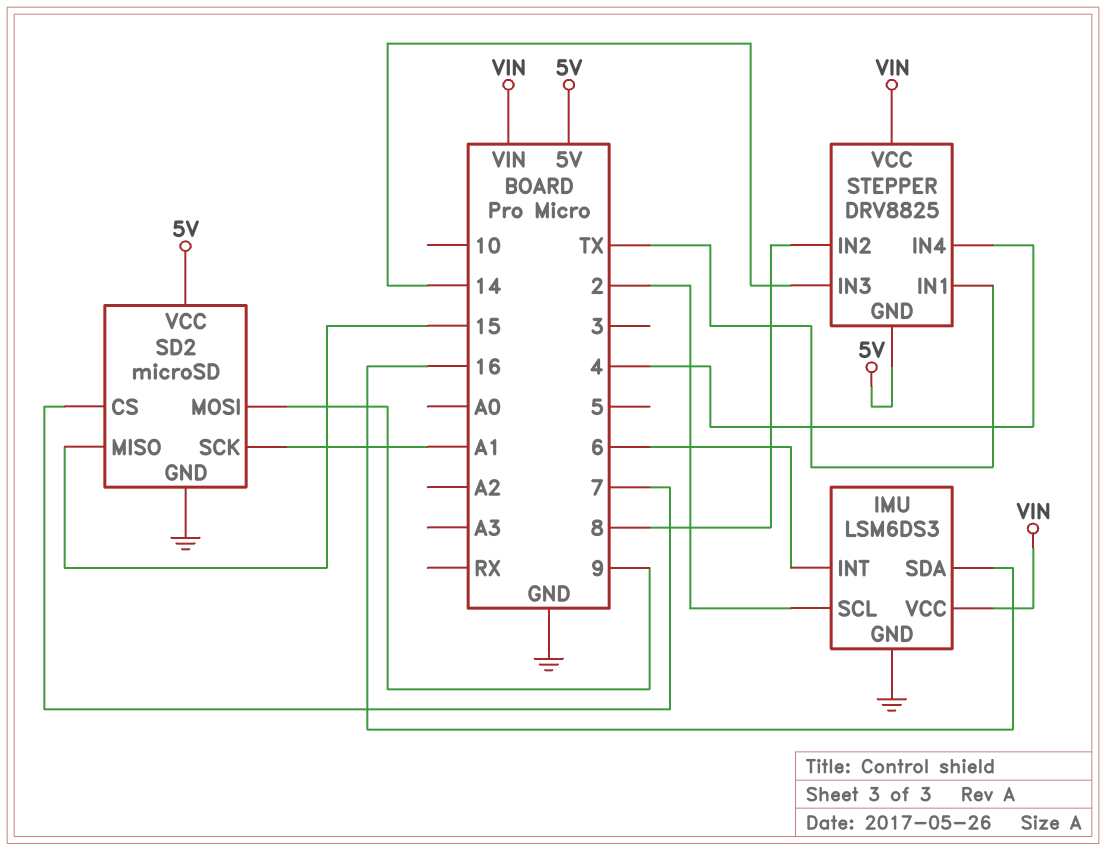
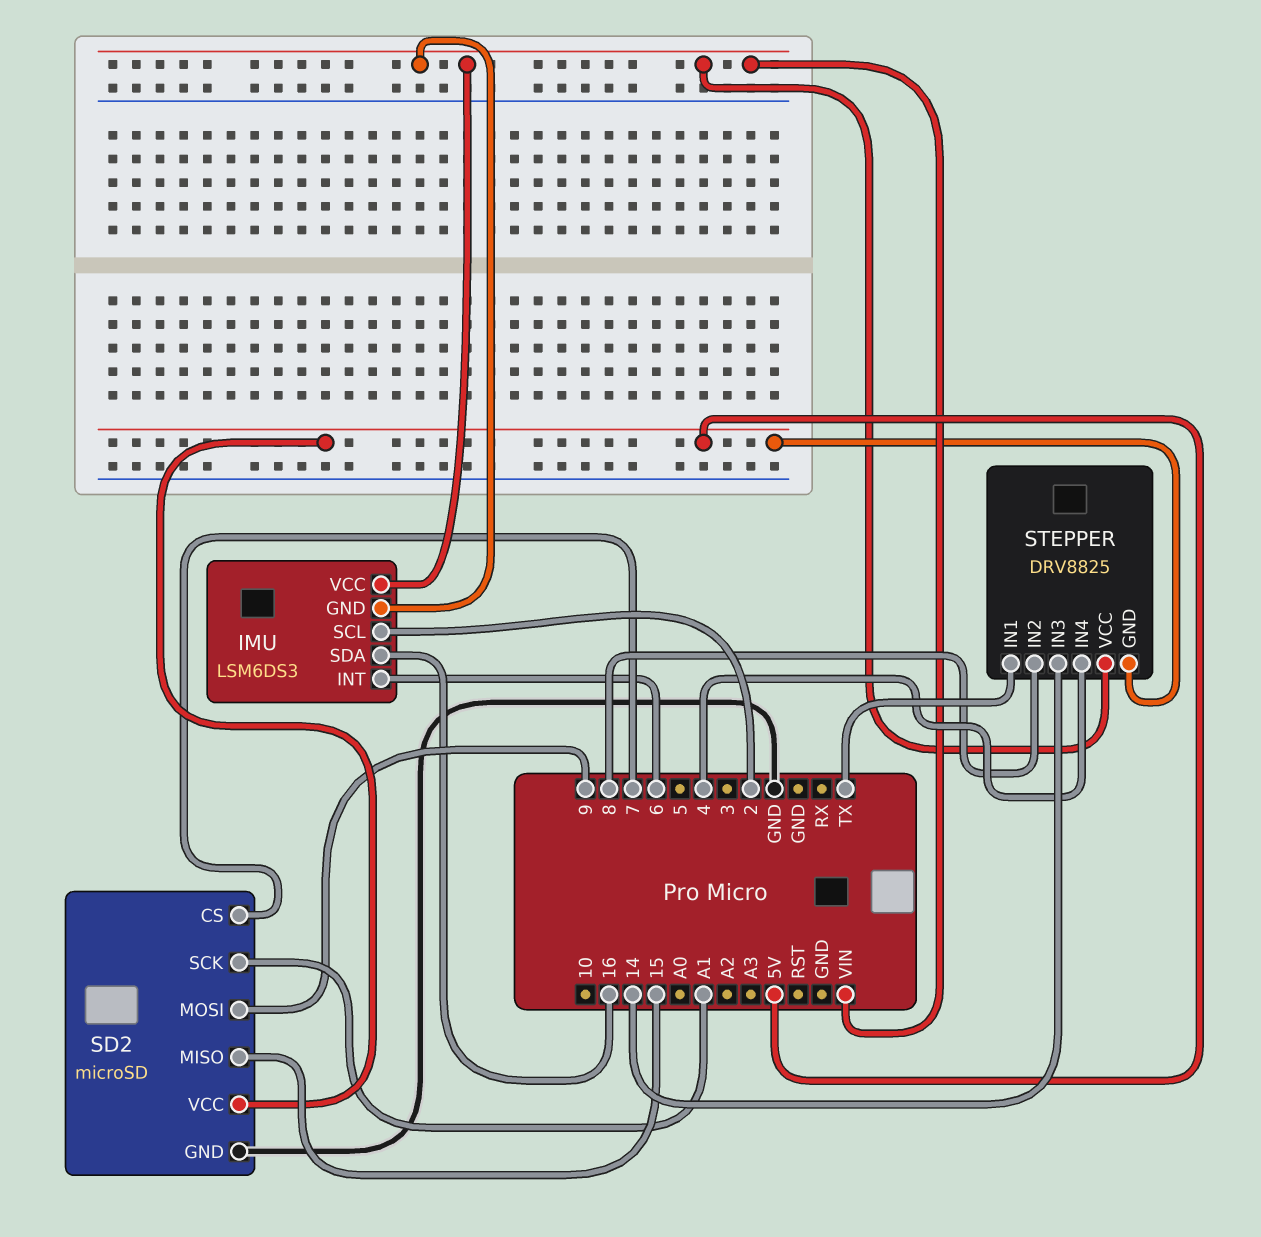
IMU pin GND: GND -> VIN

